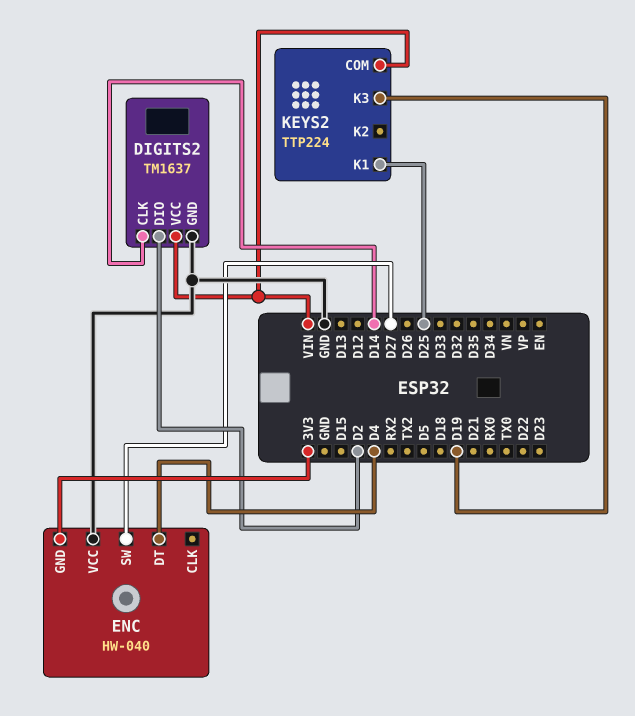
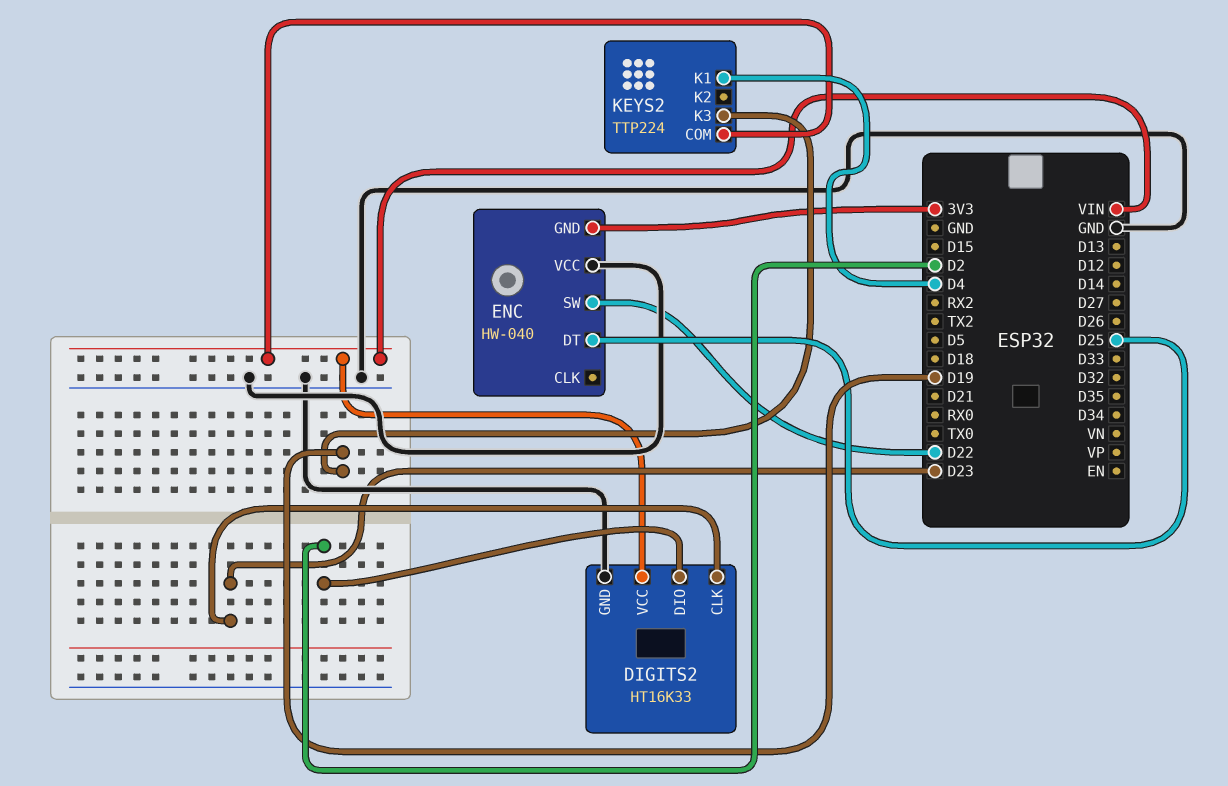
DIGITS2: TM1637 -> HT16K33
DIGITS2 pin CLK: D14 -> D23
ENC pin DT: D4 -> D25
ENC pin SW: D27 -> D22
KEYS2 pin K1: D25 -> D4

